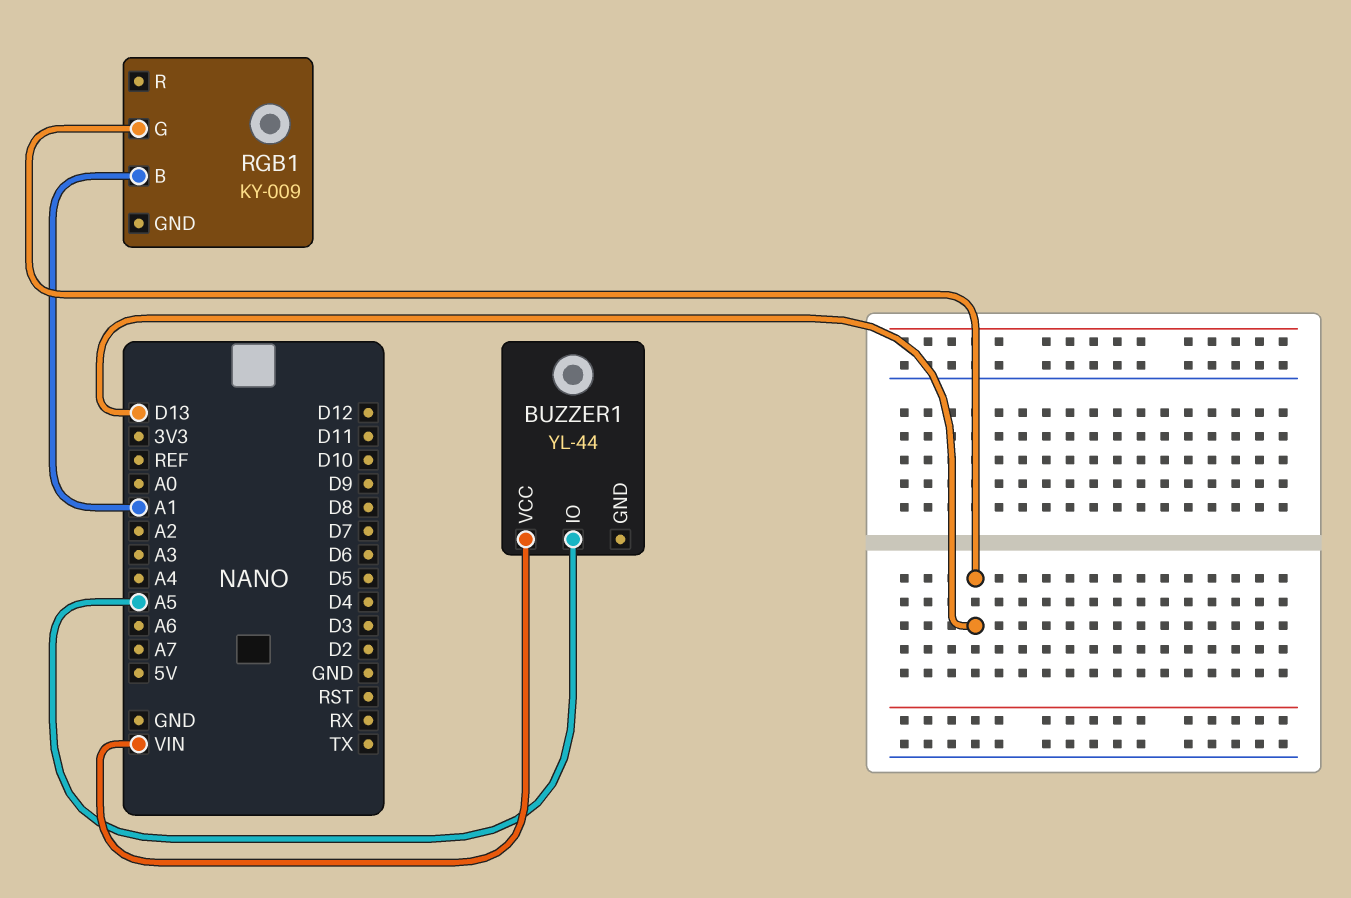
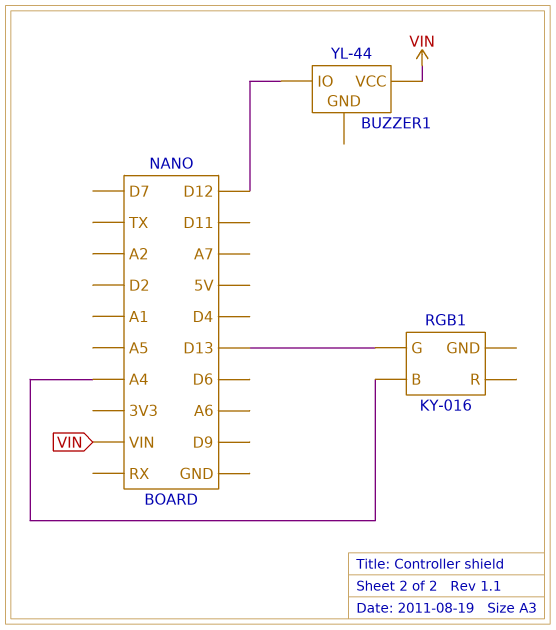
BUZZER1 pin IO: A5 -> D12
RGB1: KY-009 -> KY-016
RGB1 pin B: A1 -> A4

